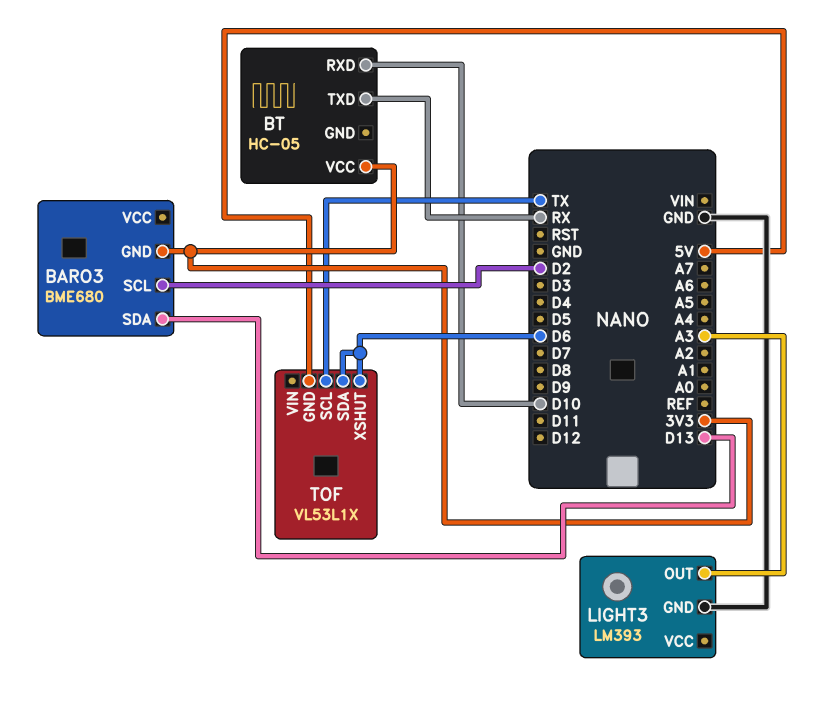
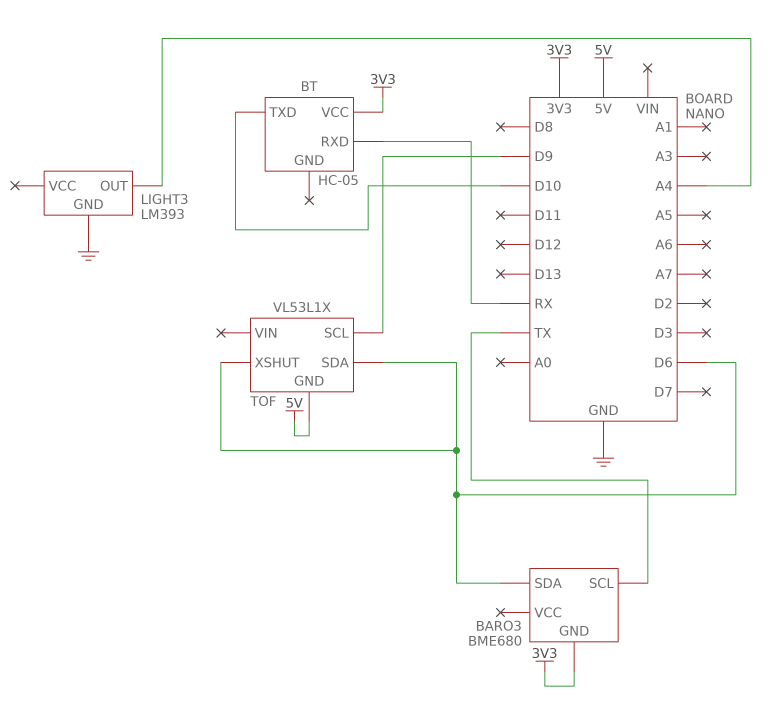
BARO3 pin SCL: D2 -> TX
BARO3 pin SDA: D13 -> D6
BT pin RXD: D10 -> RX
BT pin TXD: RX -> D10
LIGHT3 pin OUT: A3 -> A4
TOF pin SCL: TX -> D9

